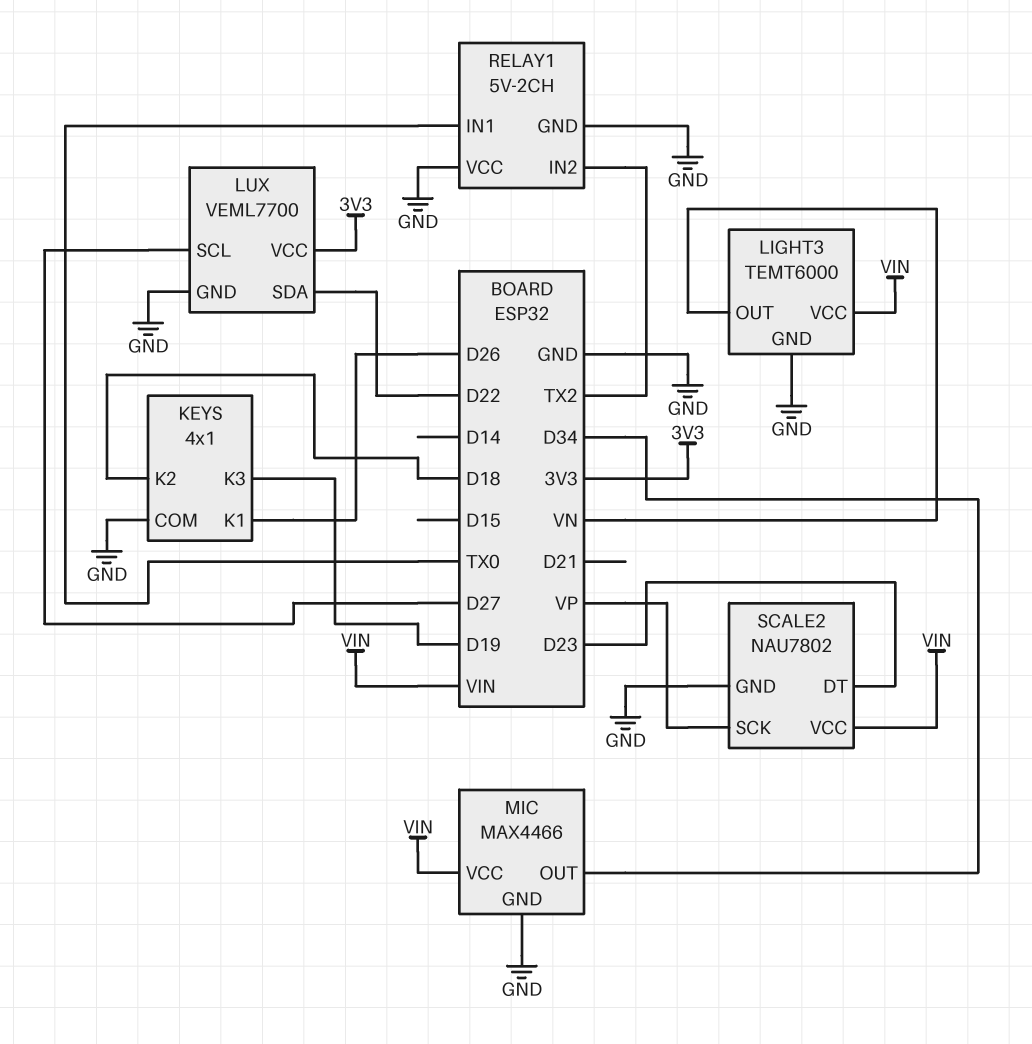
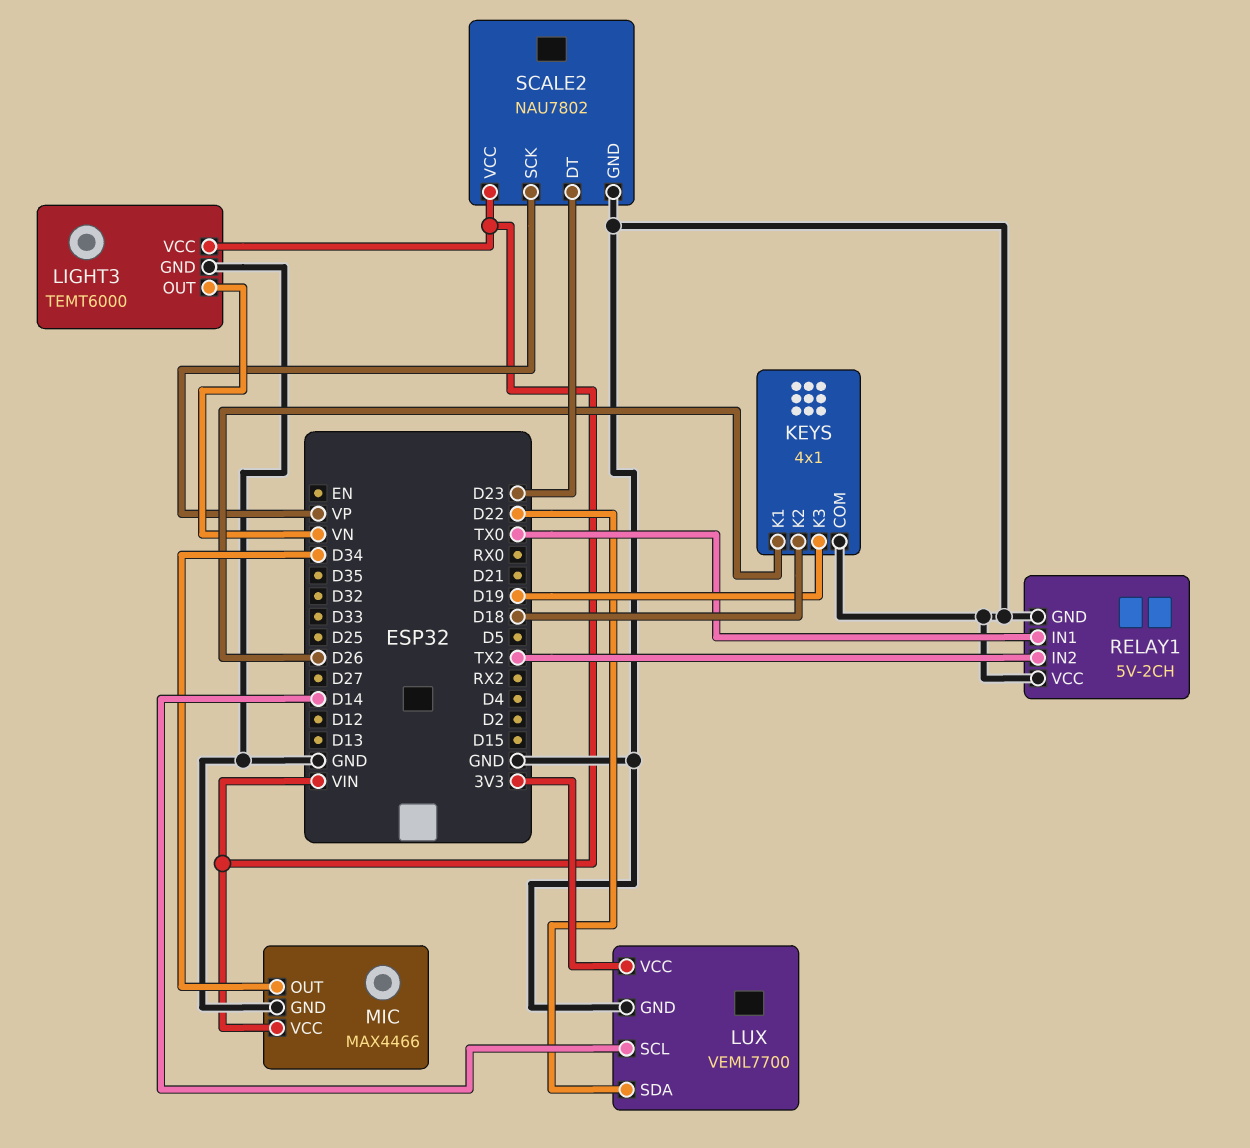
LUX pin SCL: D27 -> D14

